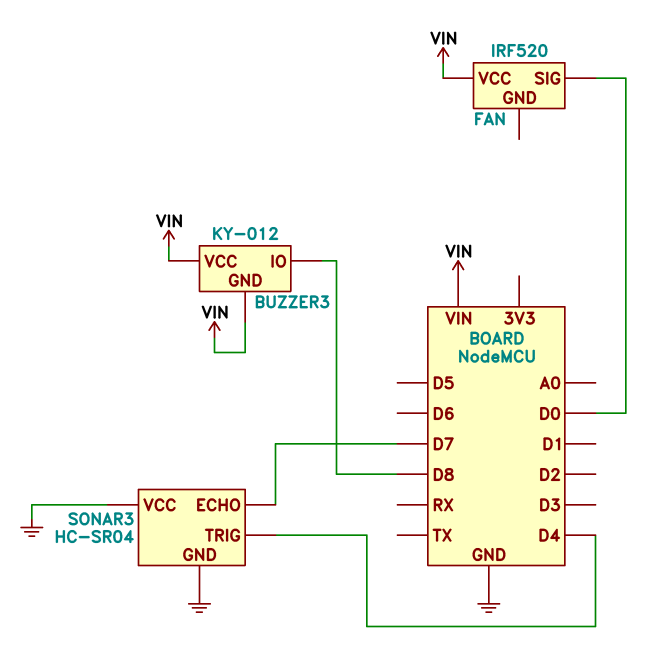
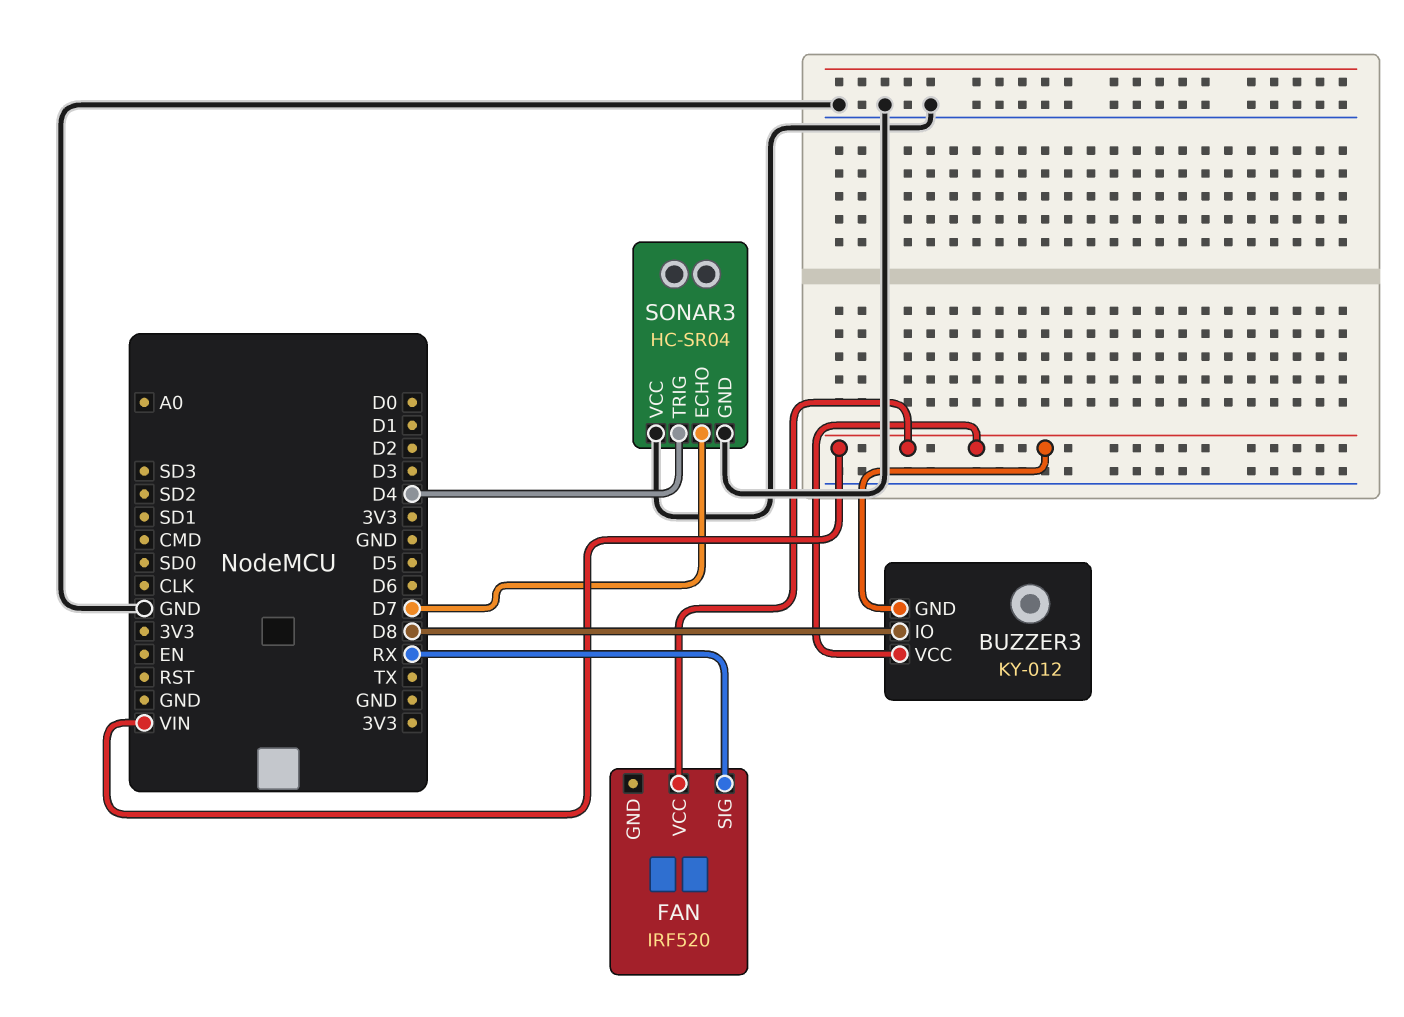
FAN pin SIG: D0 -> RX

